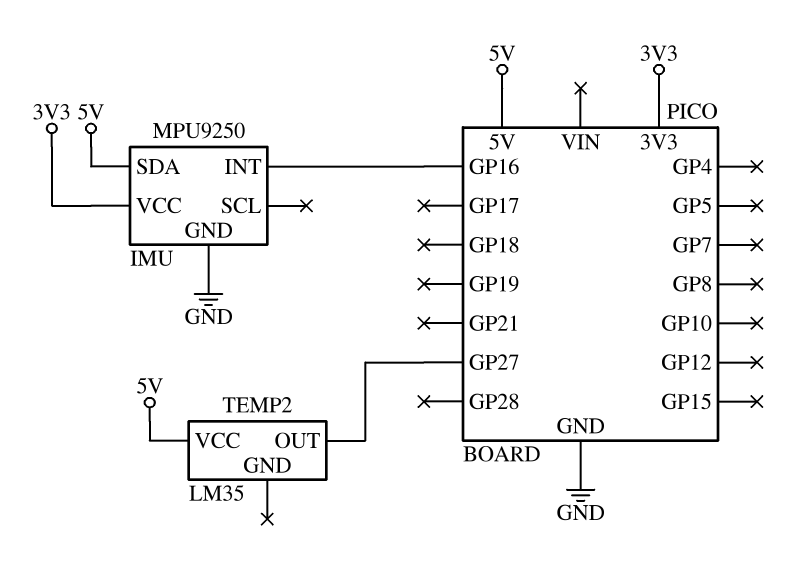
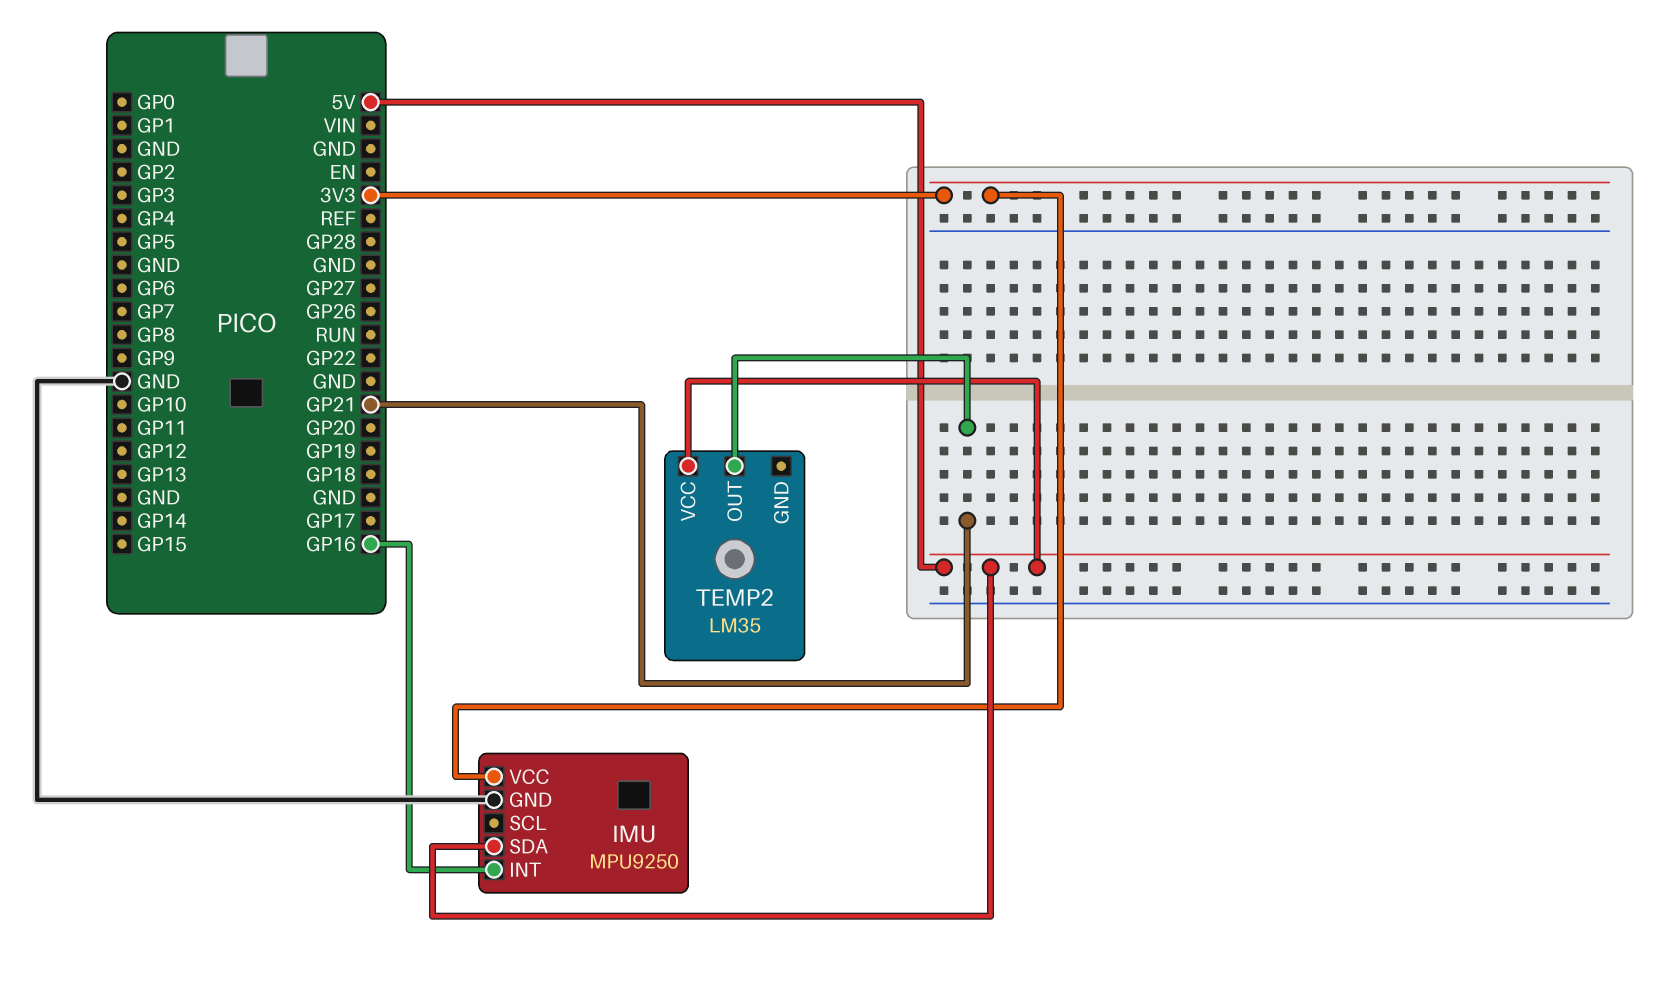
TEMP2 pin OUT: GP27 -> GP21

